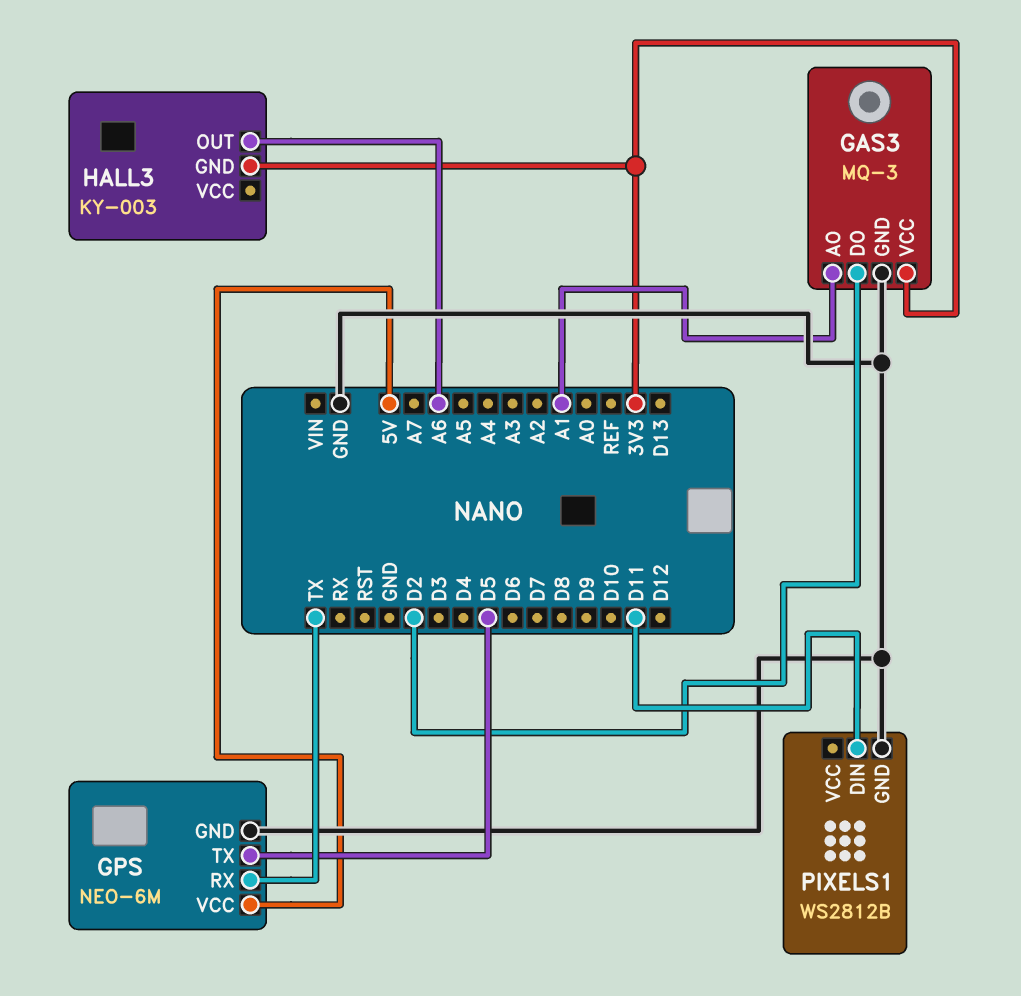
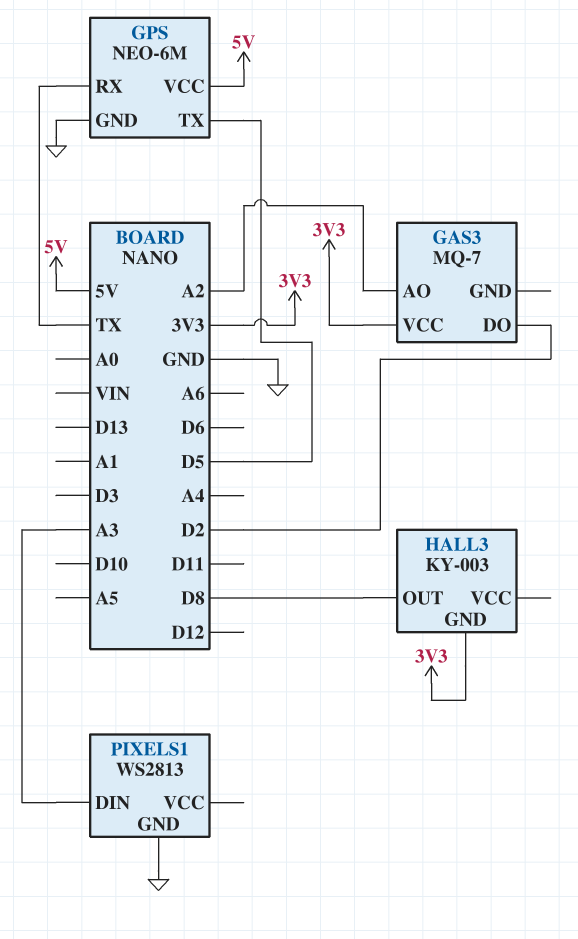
GAS3: MQ-3 -> MQ-7
GAS3 pin AO: A1 -> A2
GAS3 pin GND: GND -> none
HALL3 pin OUT: A6 -> D8
PIXELS1: WS2812B -> WS2813
PIXELS1 pin DIN: D11 -> A3

